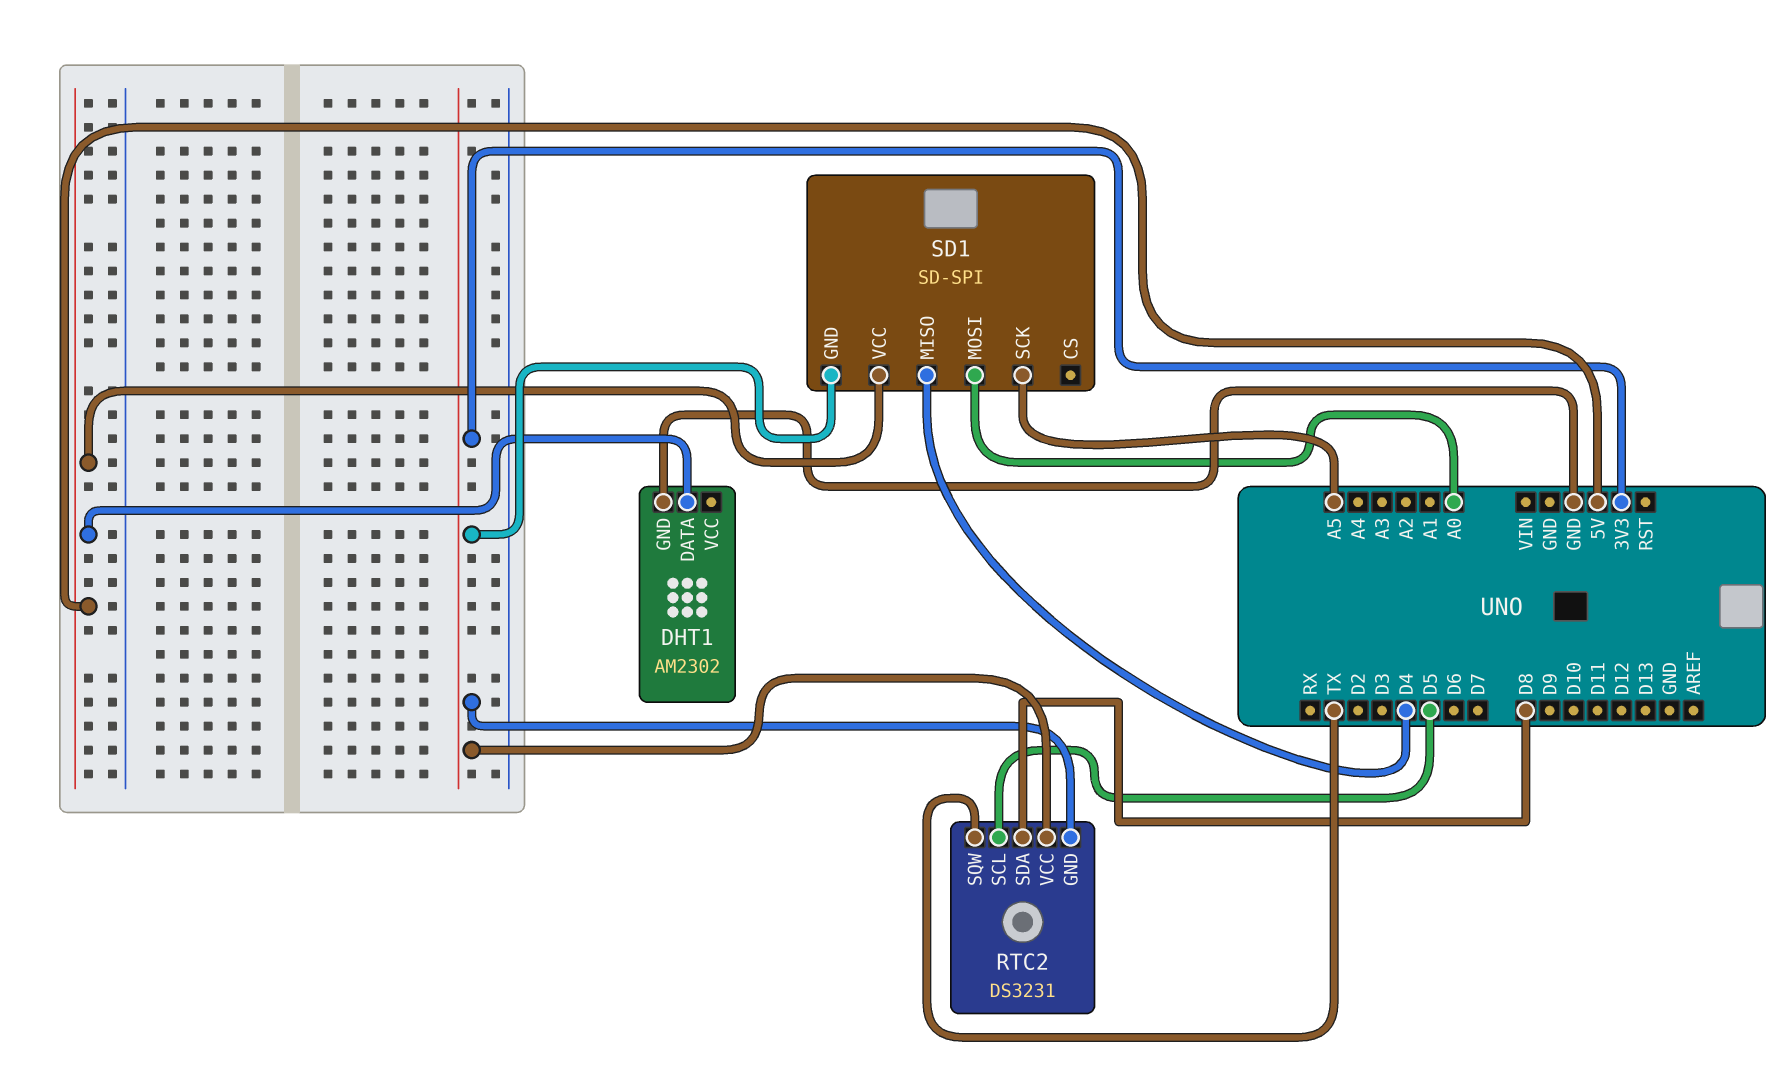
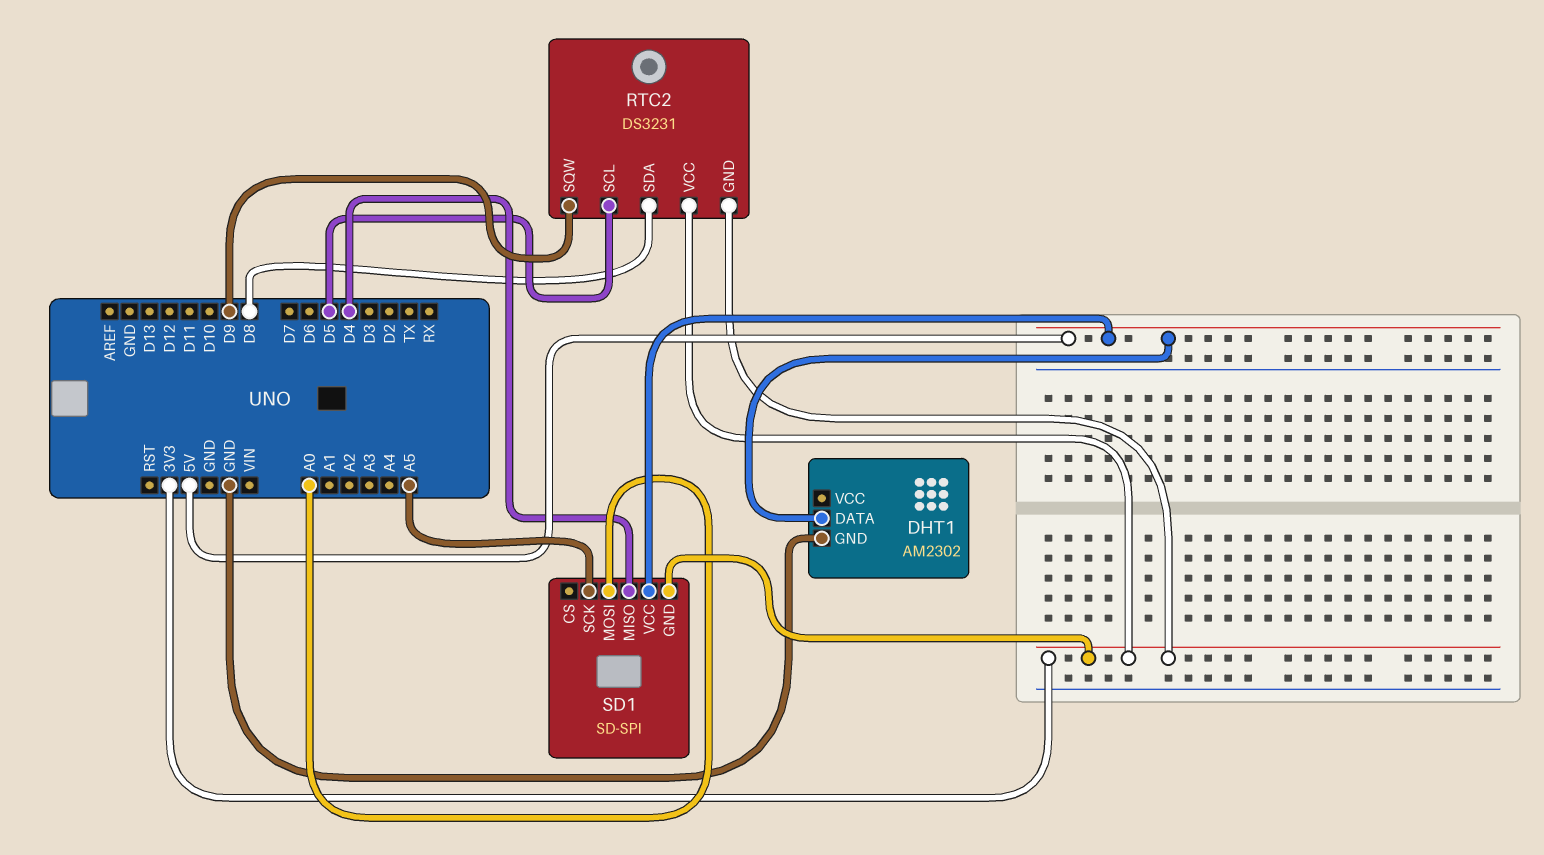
RTC2 pin SQW: TX -> D9

